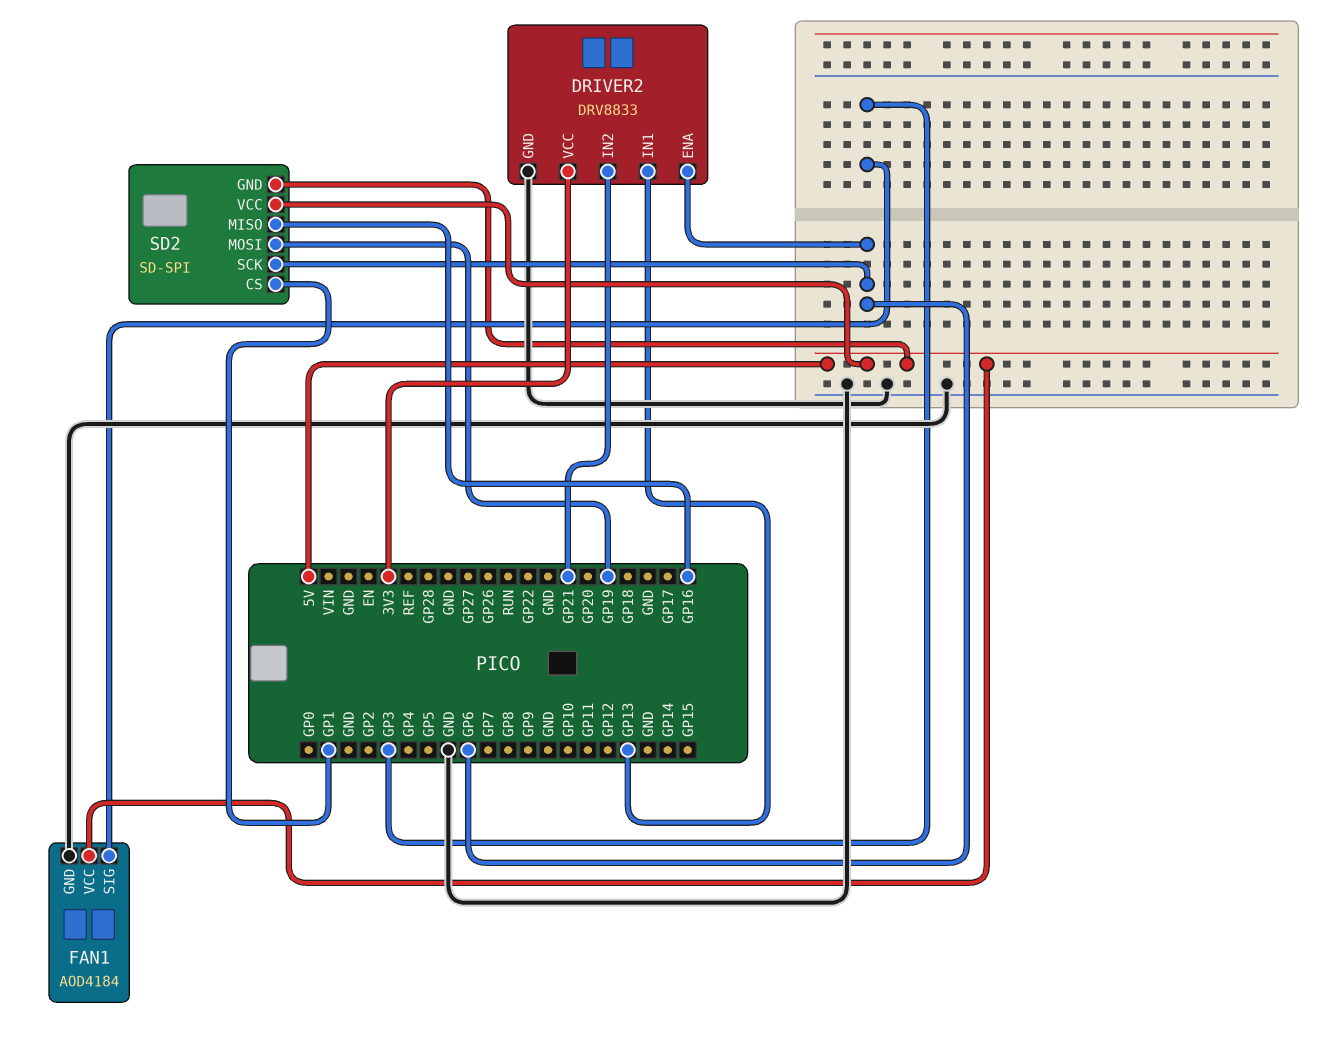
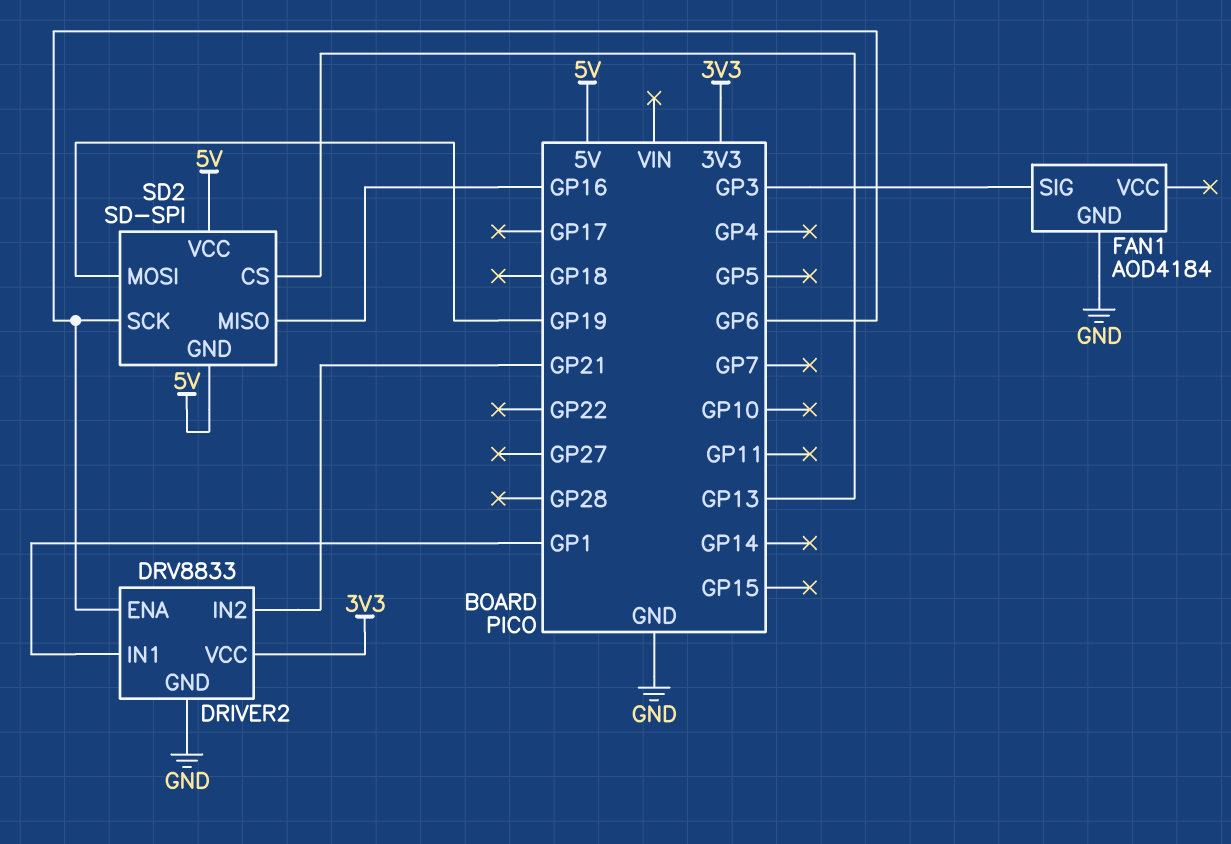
DRIVER2 pin IN1: GP13 -> GP1
FAN1 pin VCC: 5V -> none
SD2 pin CS: GP1 -> GP13

